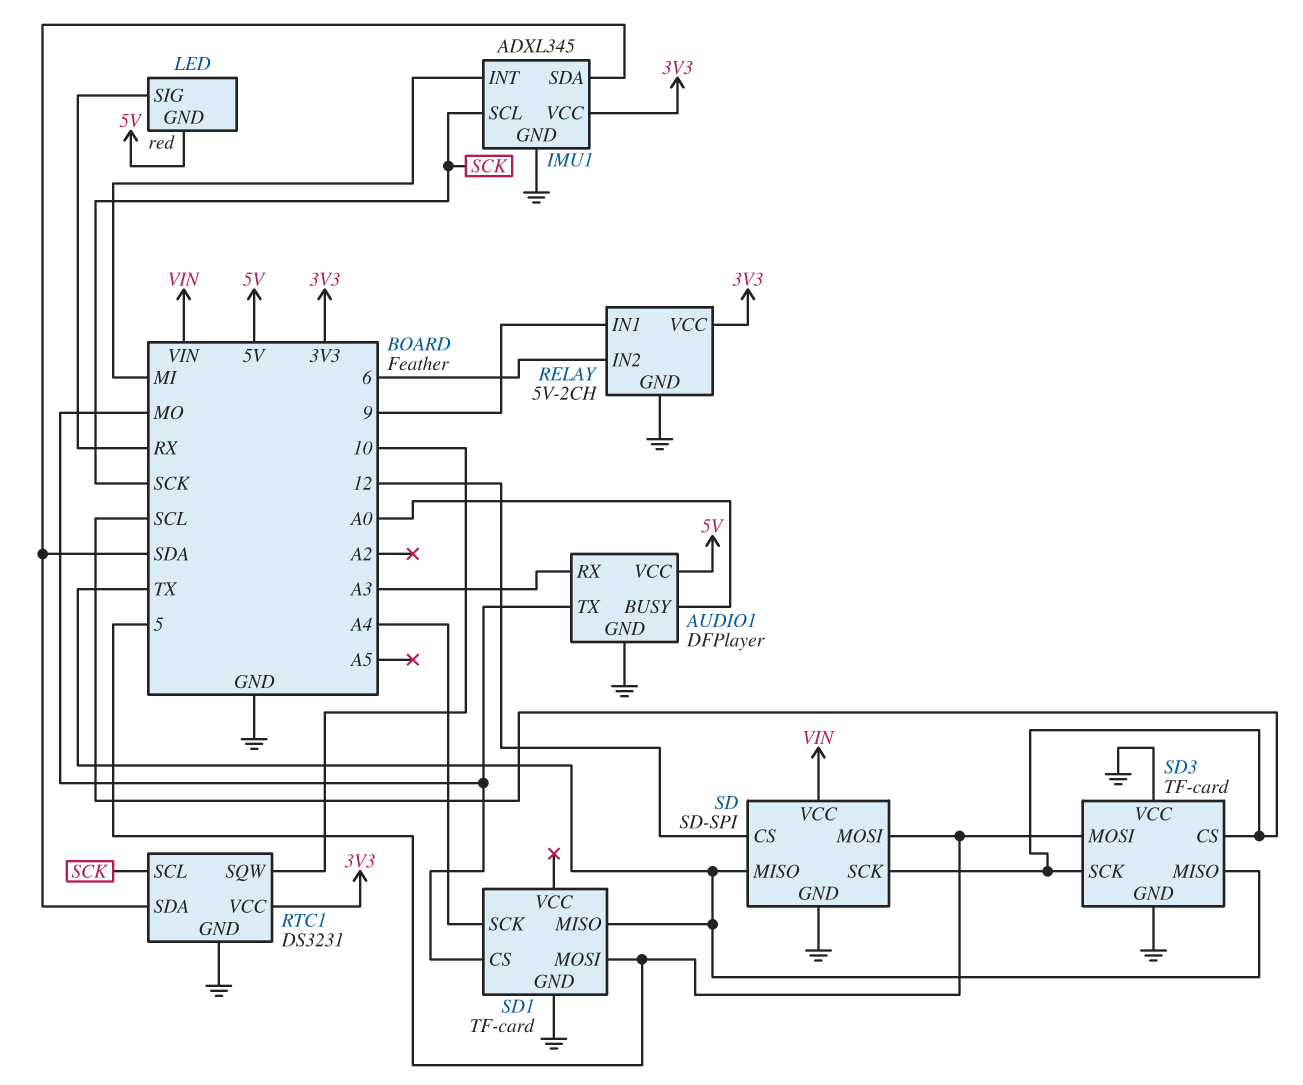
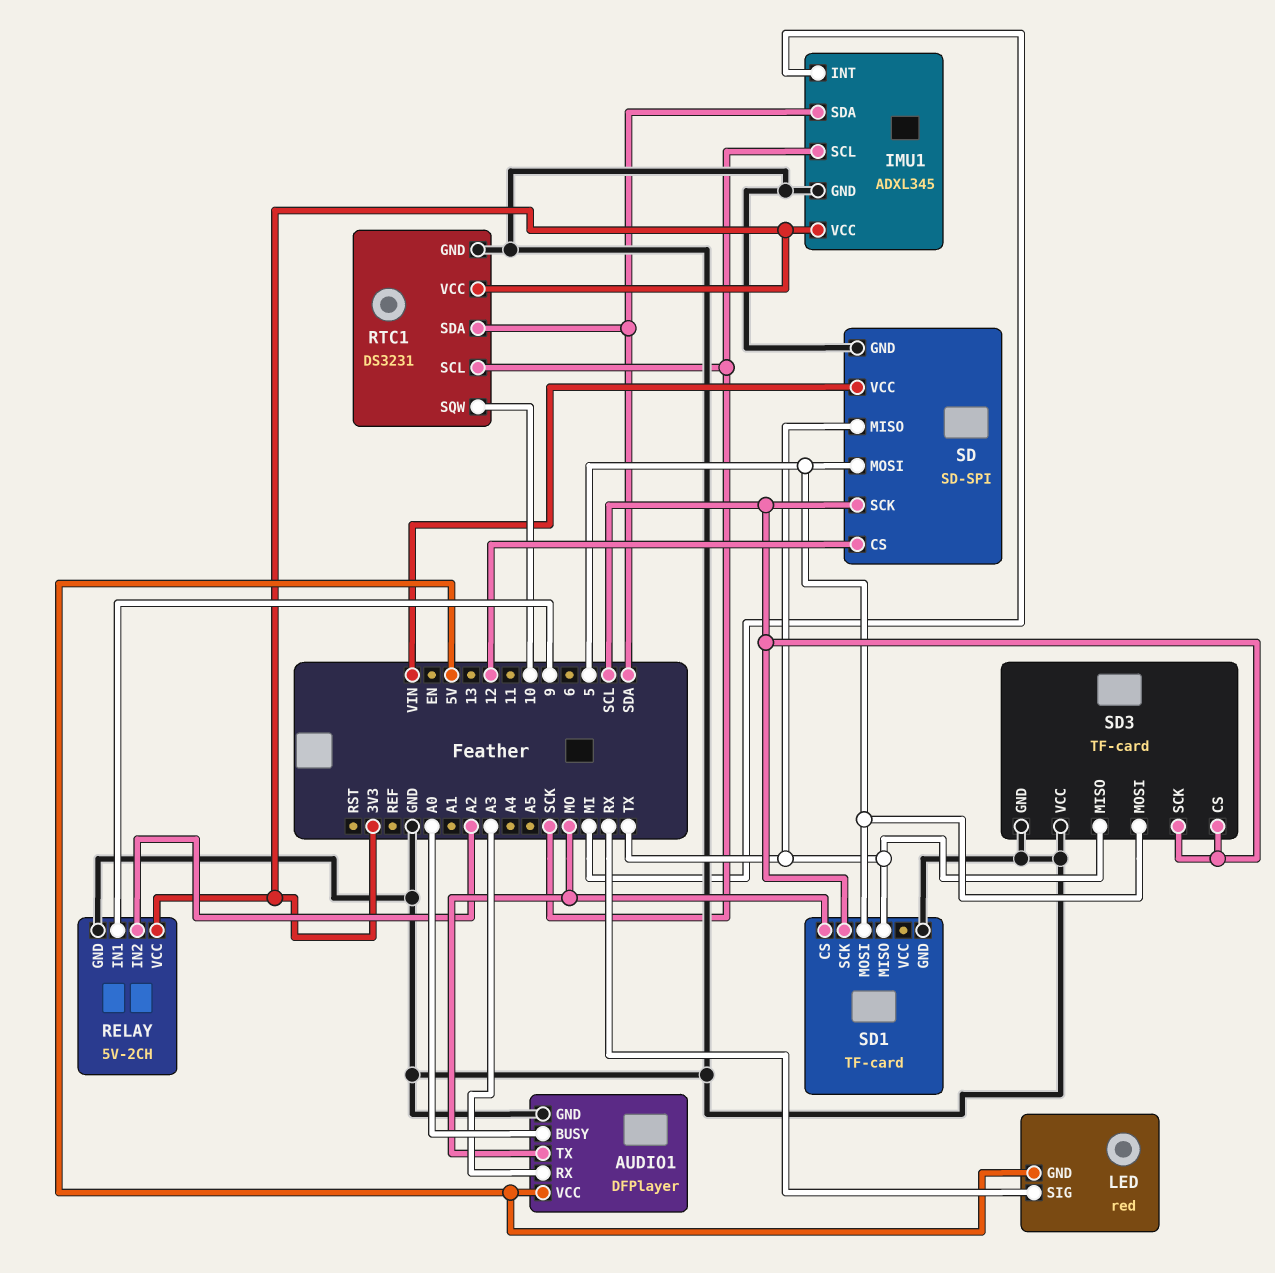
RELAY pin IN2: 6 -> A2
SD1 pin SCK: A4 -> SCL

